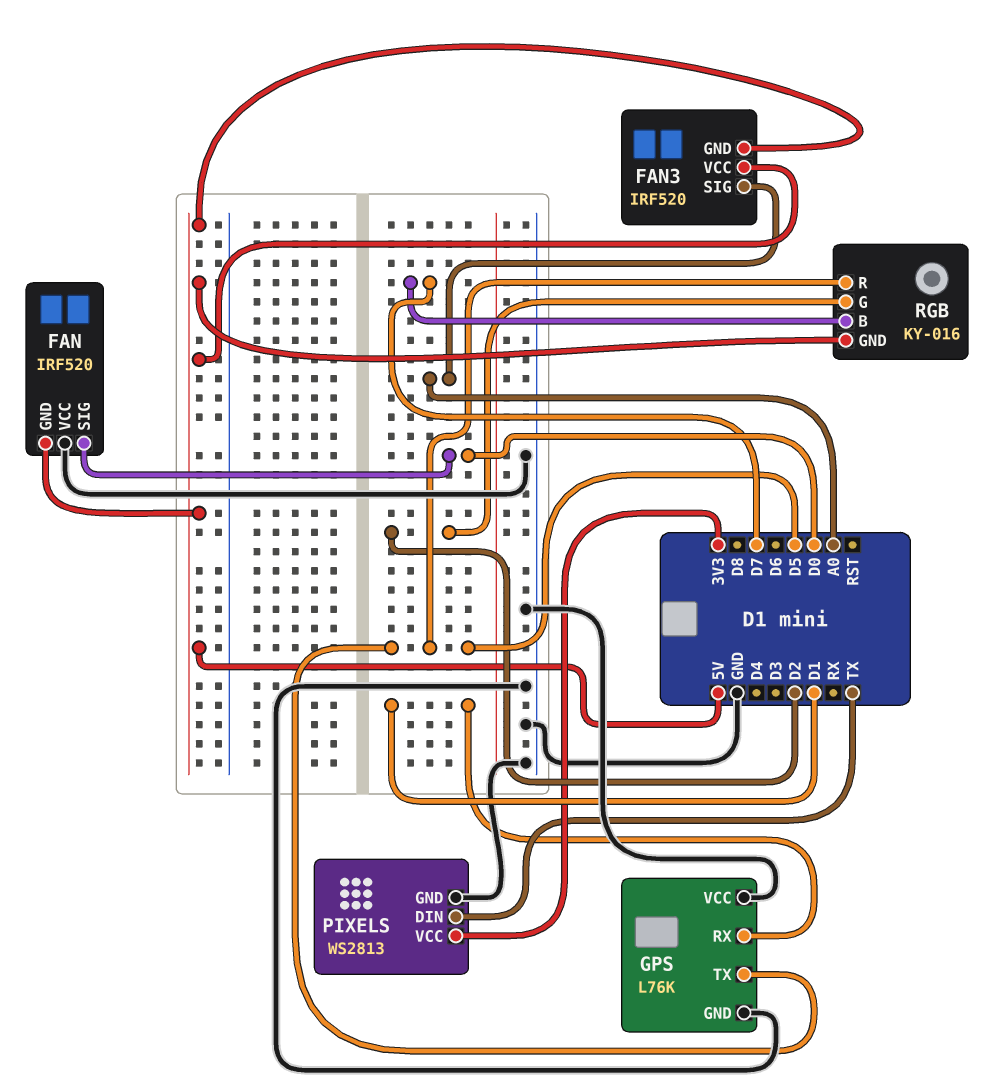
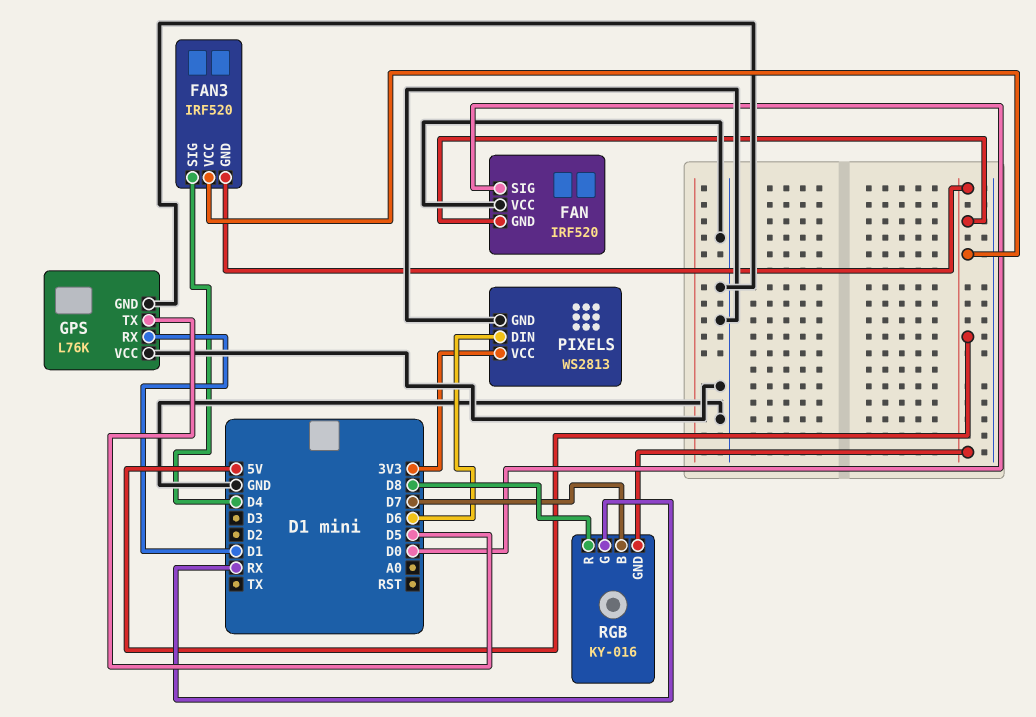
FAN3 pin SIG: A0 -> D4
PIXELS pin DIN: TX -> D6
RGB pin G: D2 -> RX
RGB pin R: D5 -> D8

